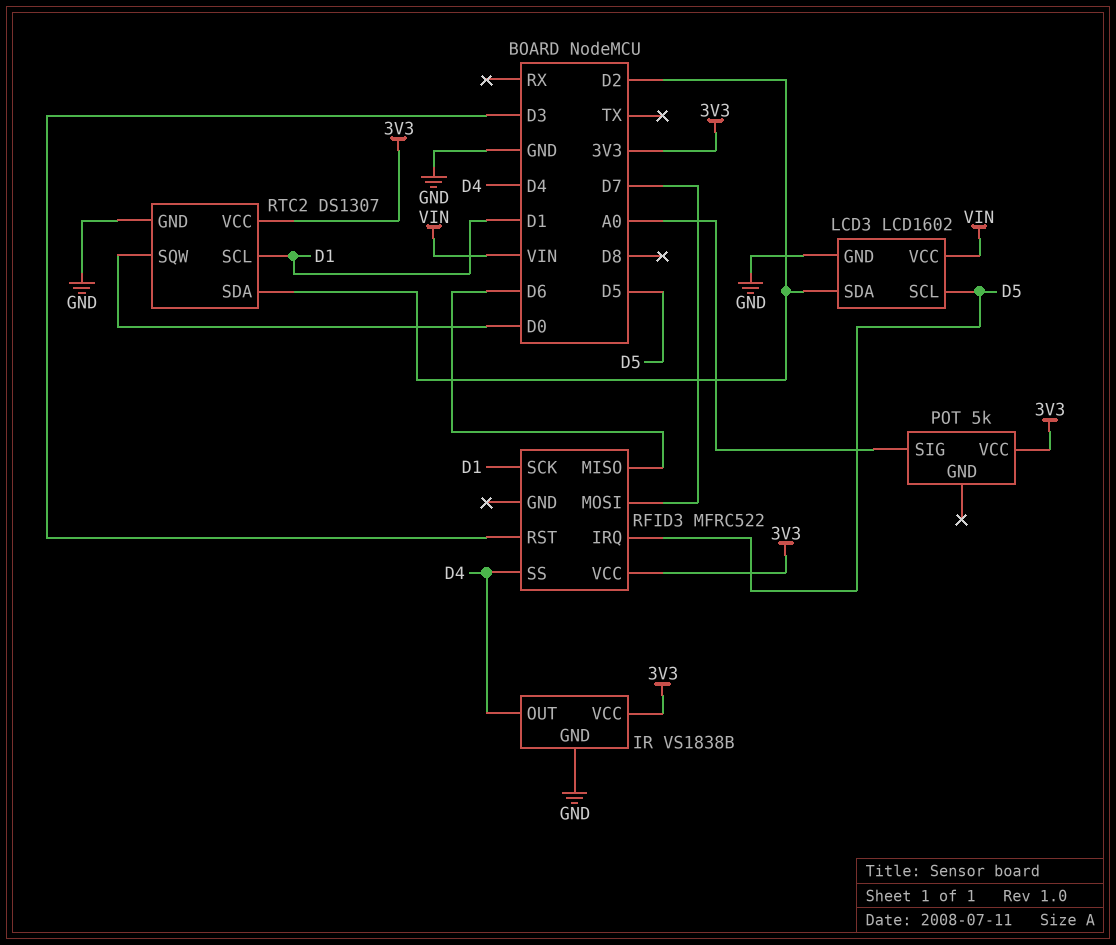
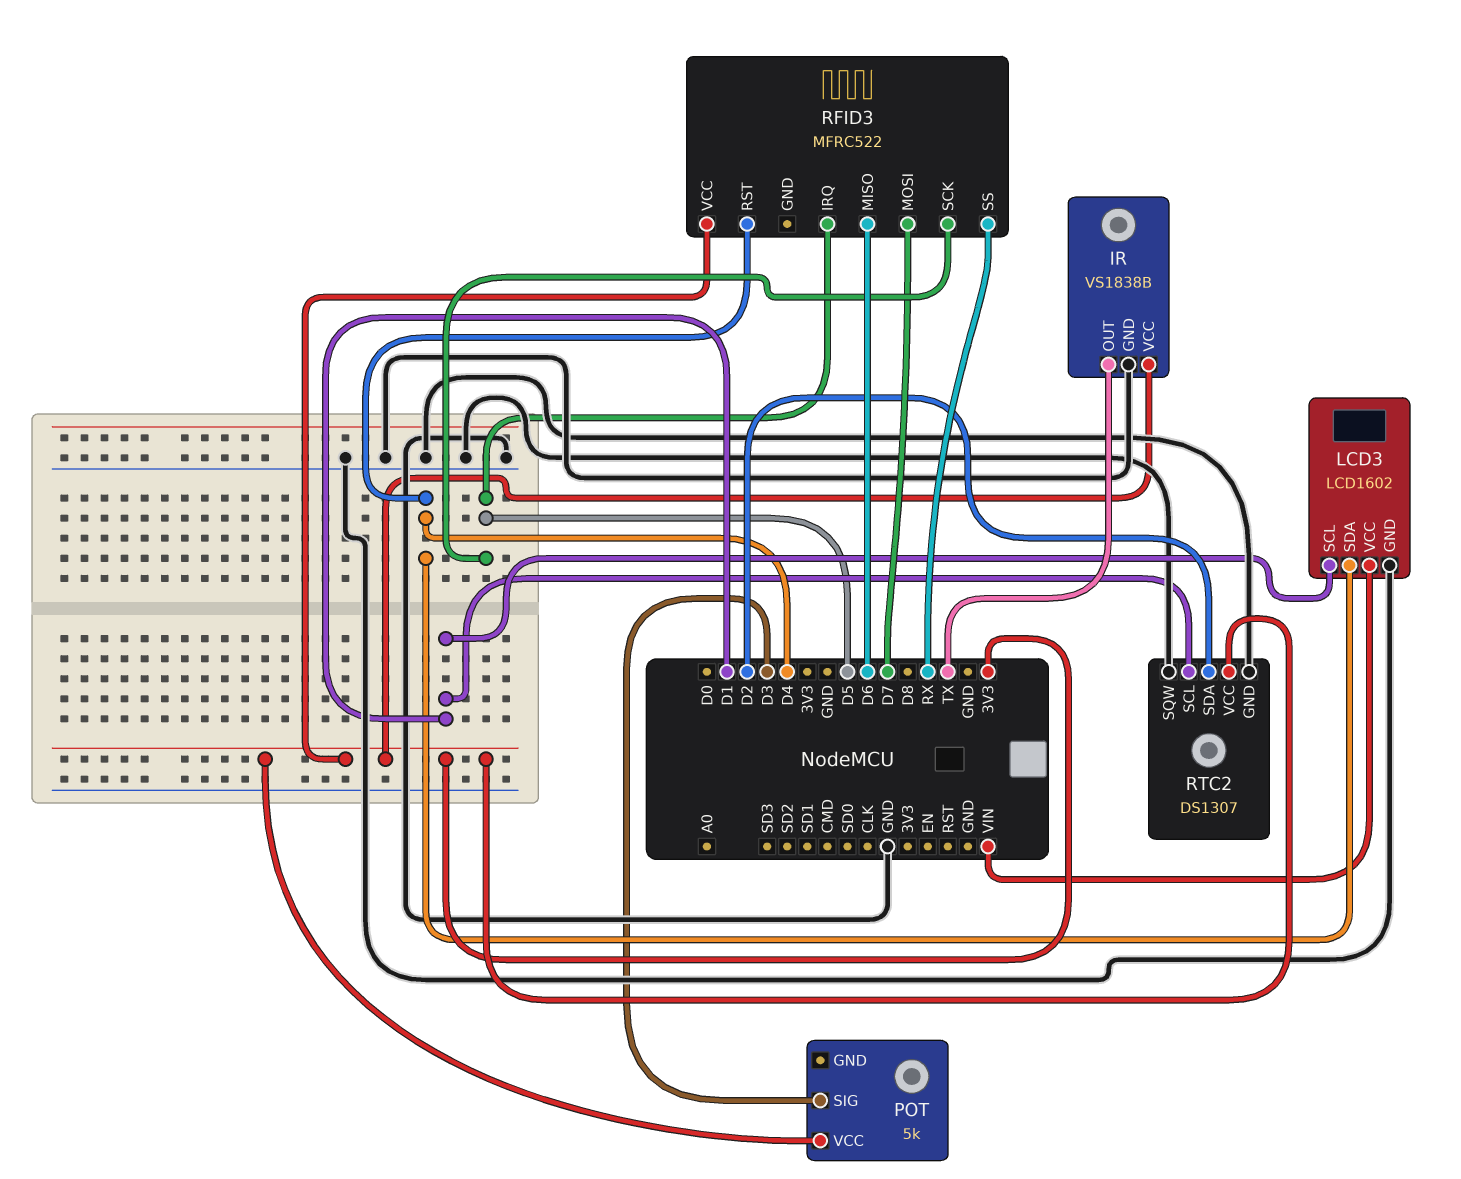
IR pin OUT: D4 -> TX
LCD3 pin SCL: D5 -> D1
LCD3 pin SDA: D2 -> D4
POT pin SIG: A0 -> D3
RFID3 pin RST: D3 -> D4
RFID3 pin SCK: D1 -> D5
RFID3 pin SS: D4 -> RX
RTC2 pin SQW: D0 -> GND

